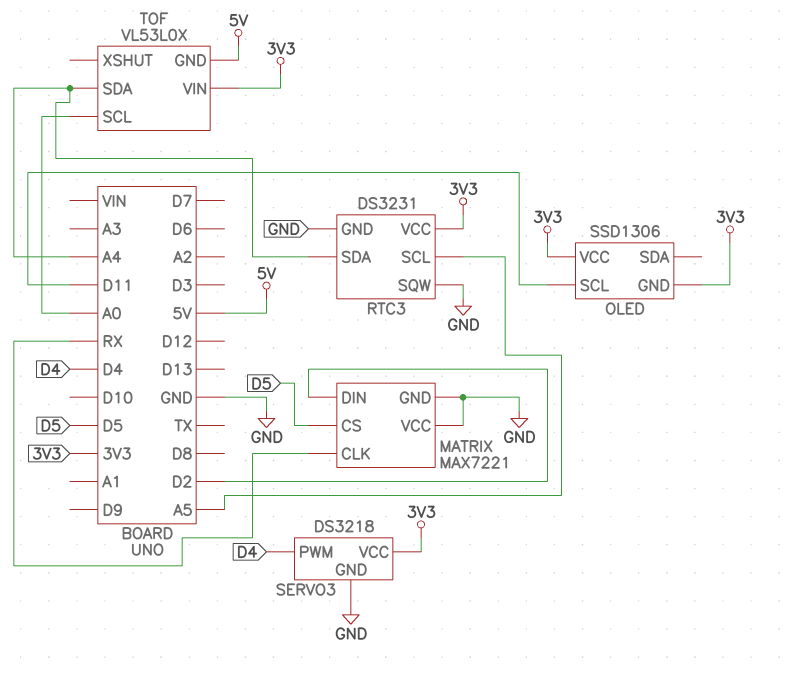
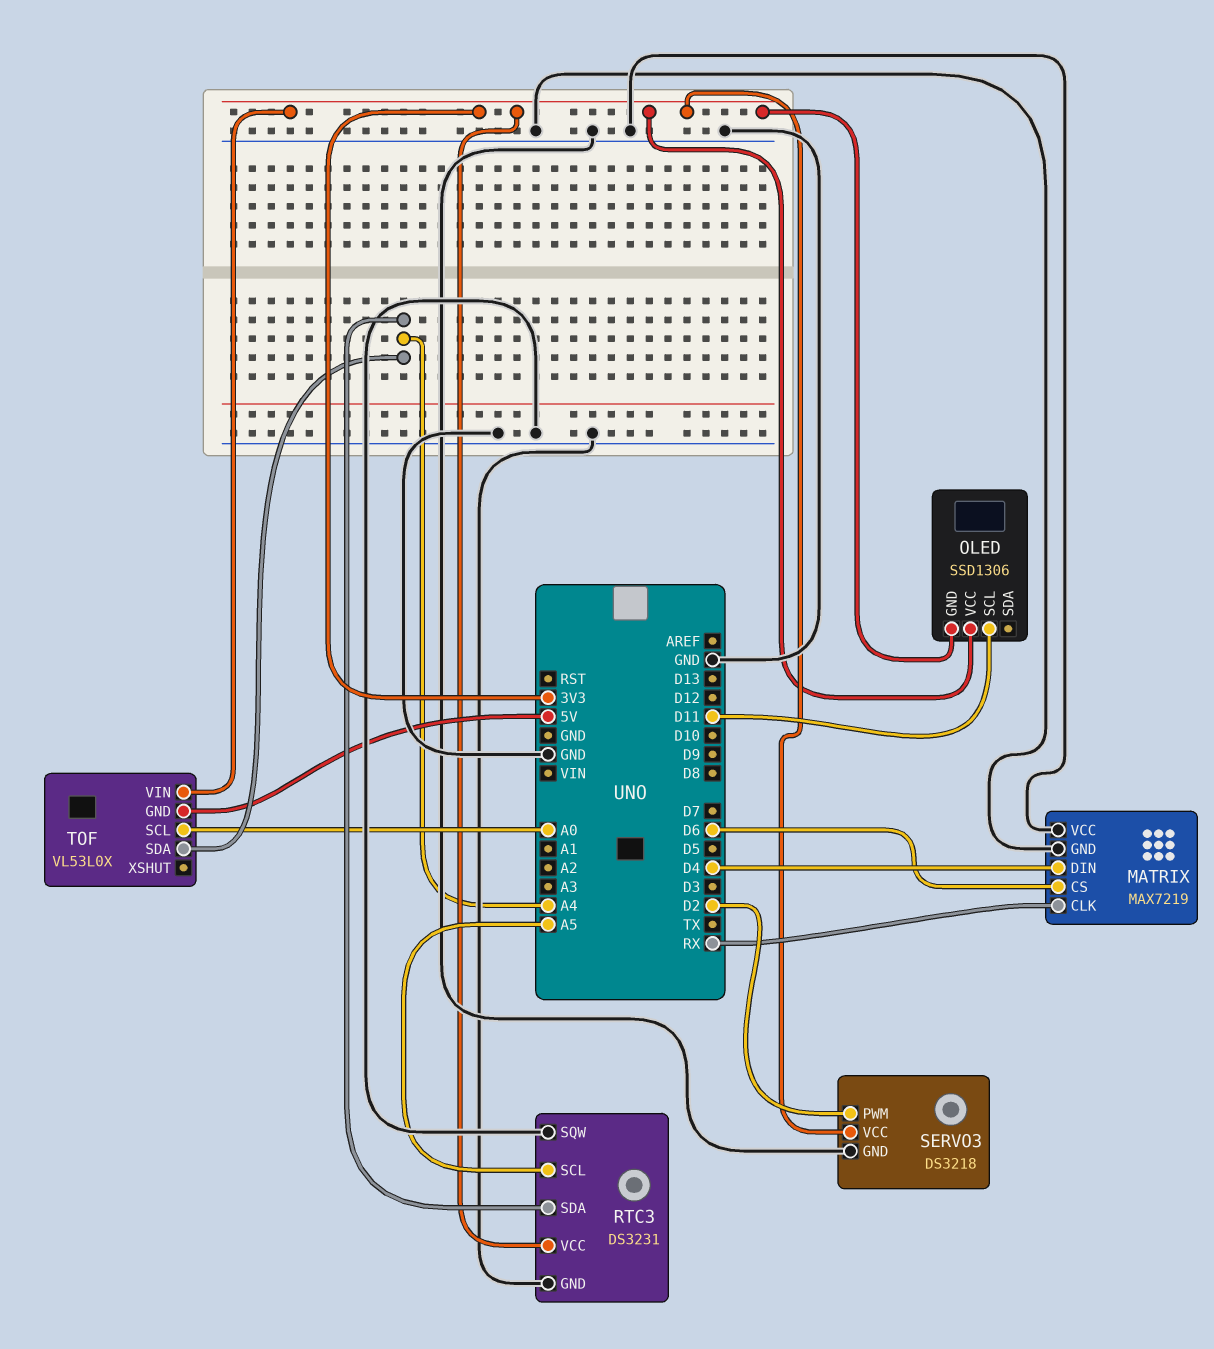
MATRIX: MAX7221 -> MAX7219
MATRIX pin CS: D5 -> D6
MATRIX pin DIN: D2 -> D4
SERVO3 pin PWM: D4 -> D2

